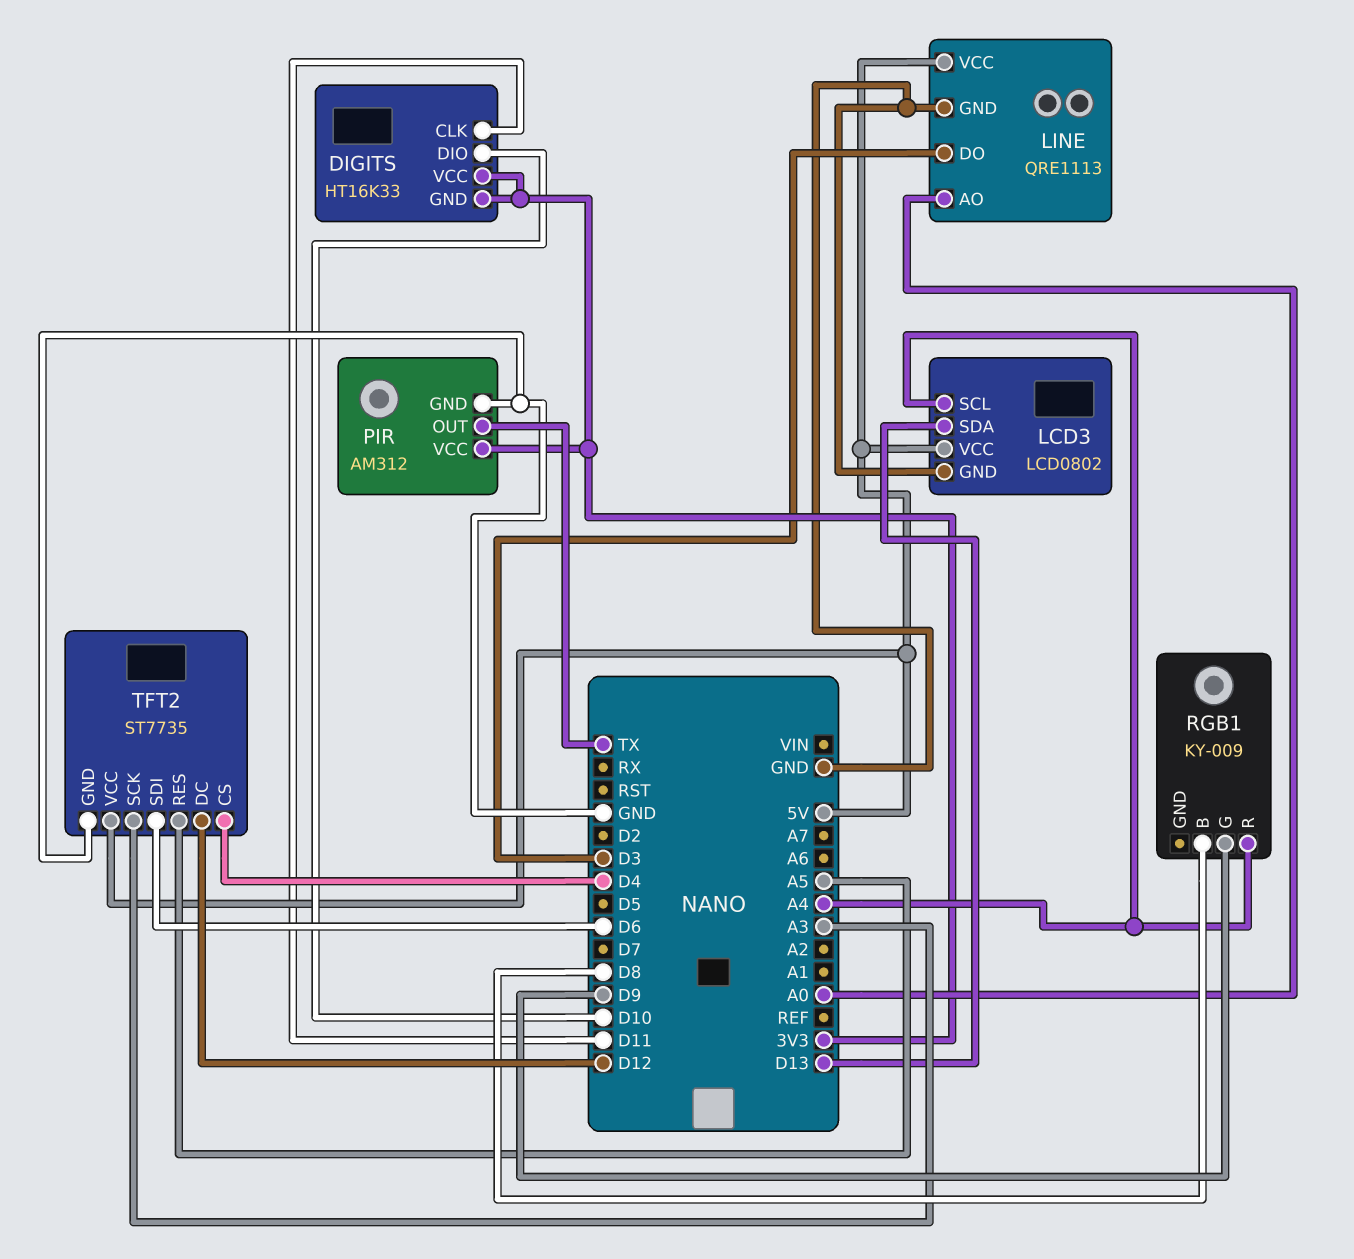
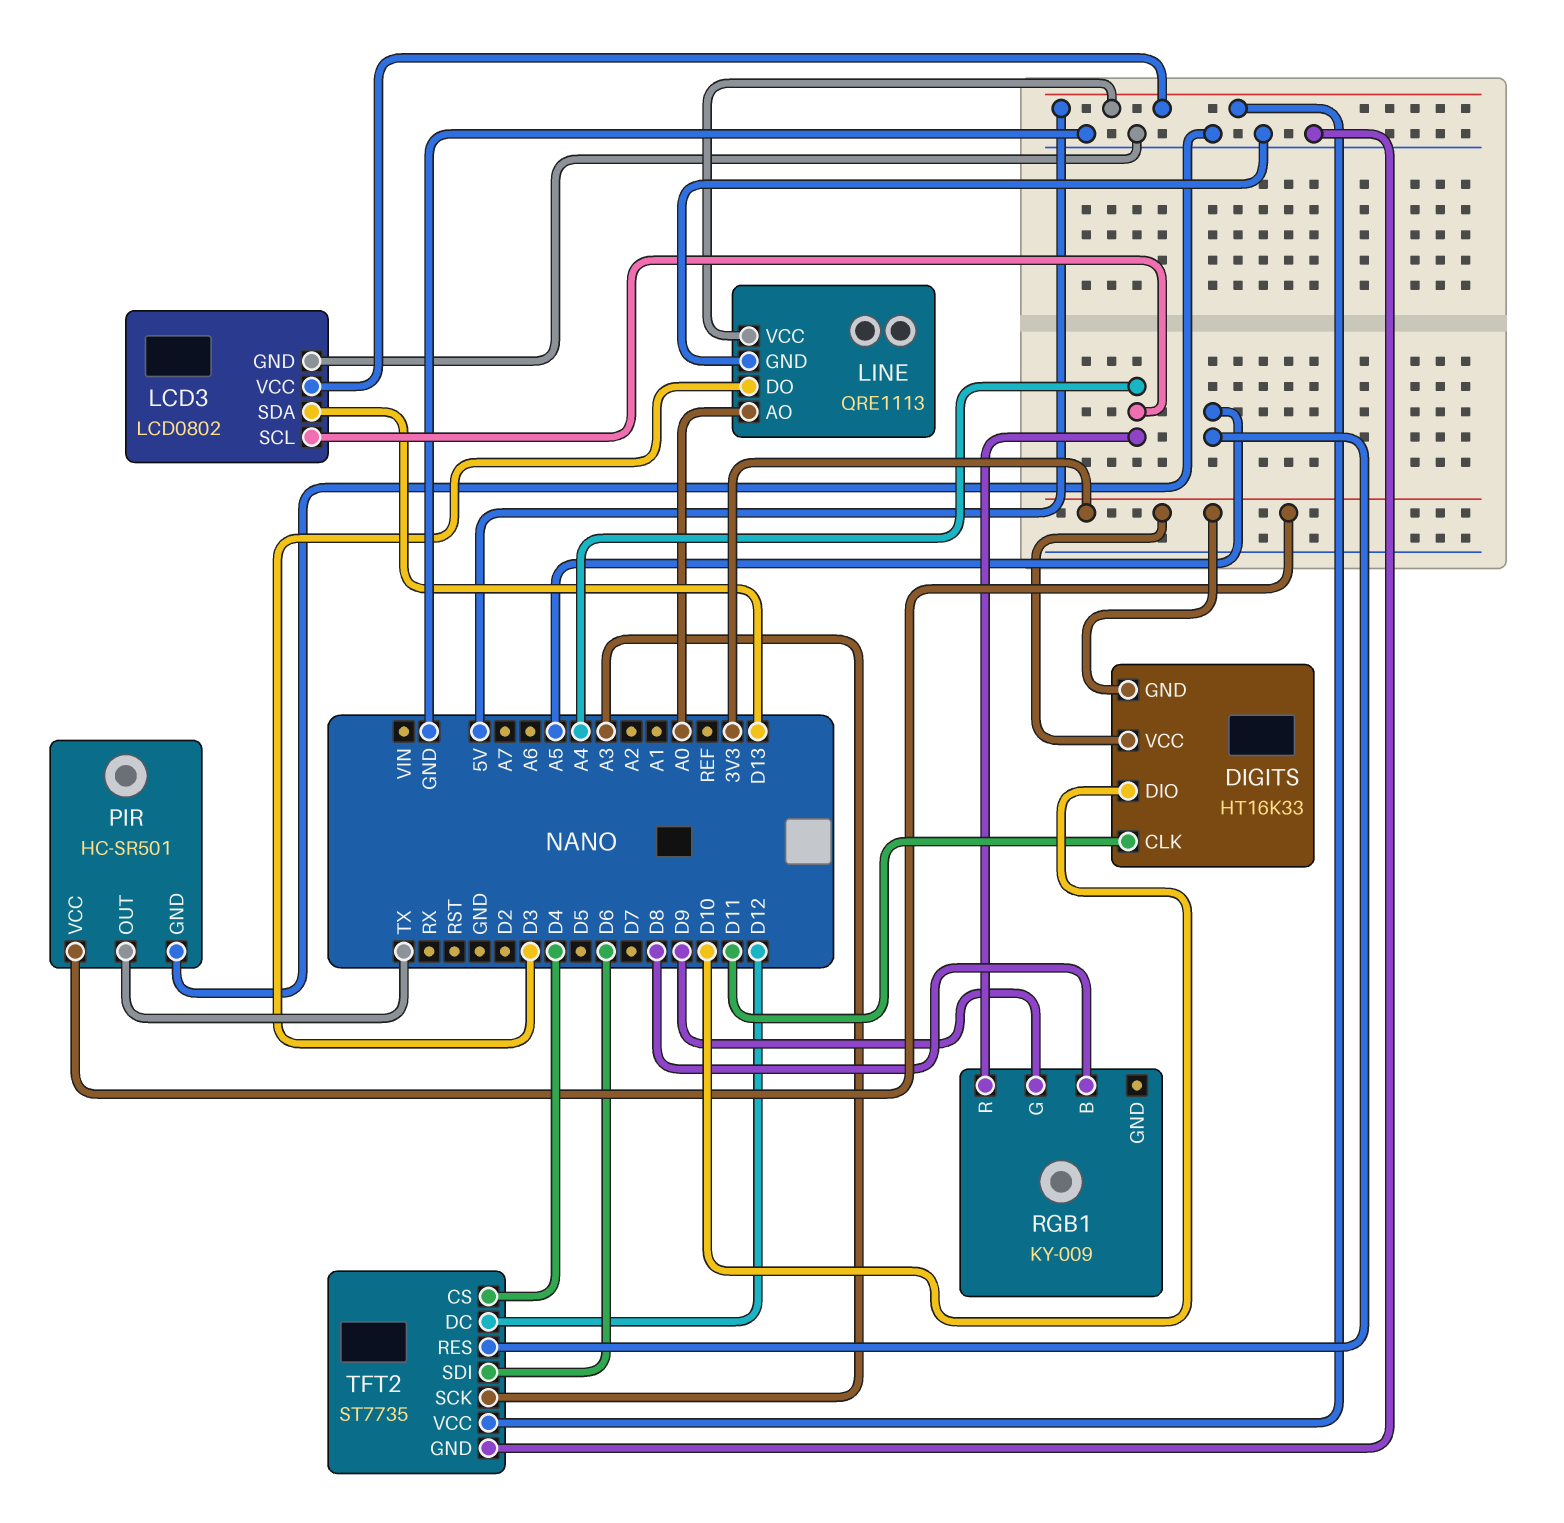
PIR: AM312 -> HC-SR501

